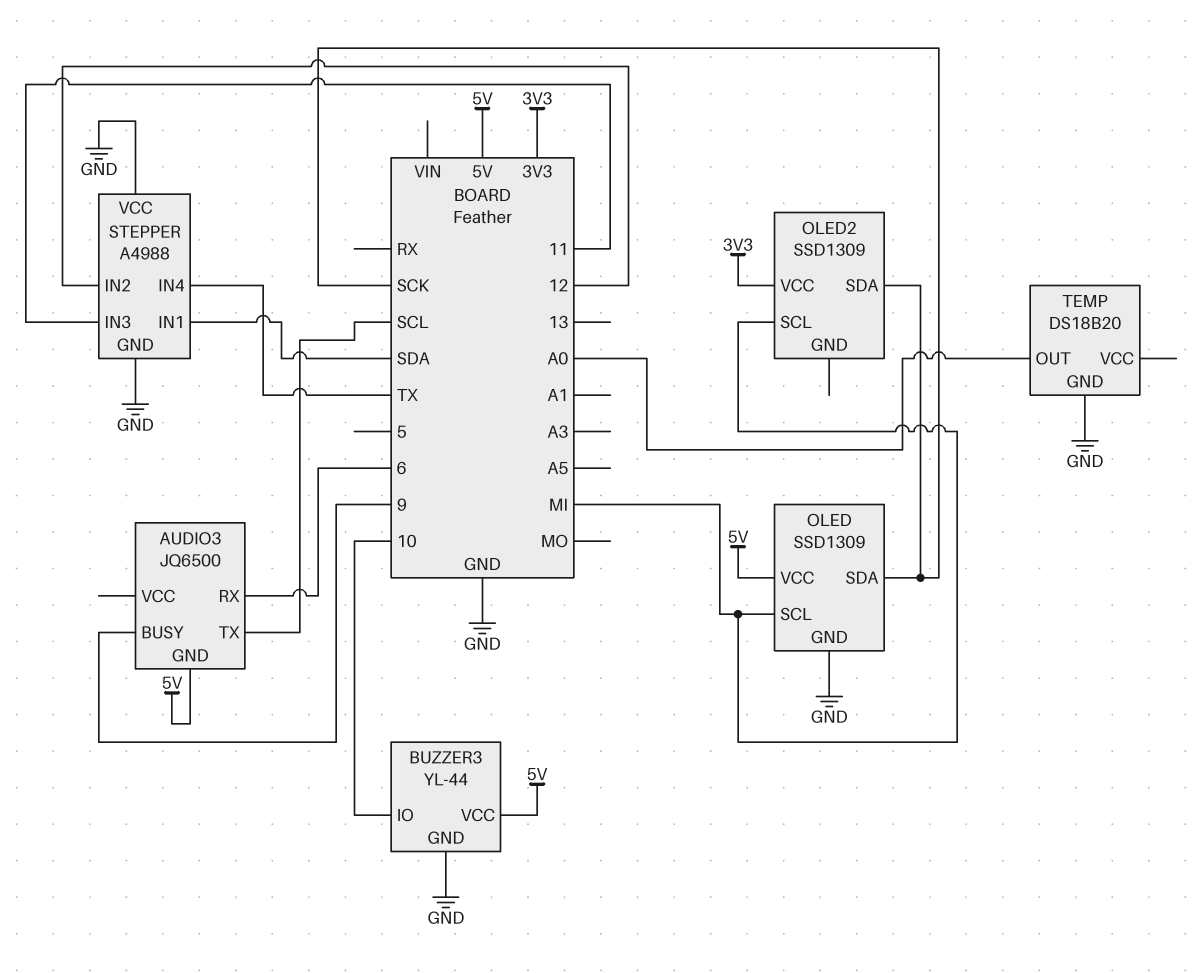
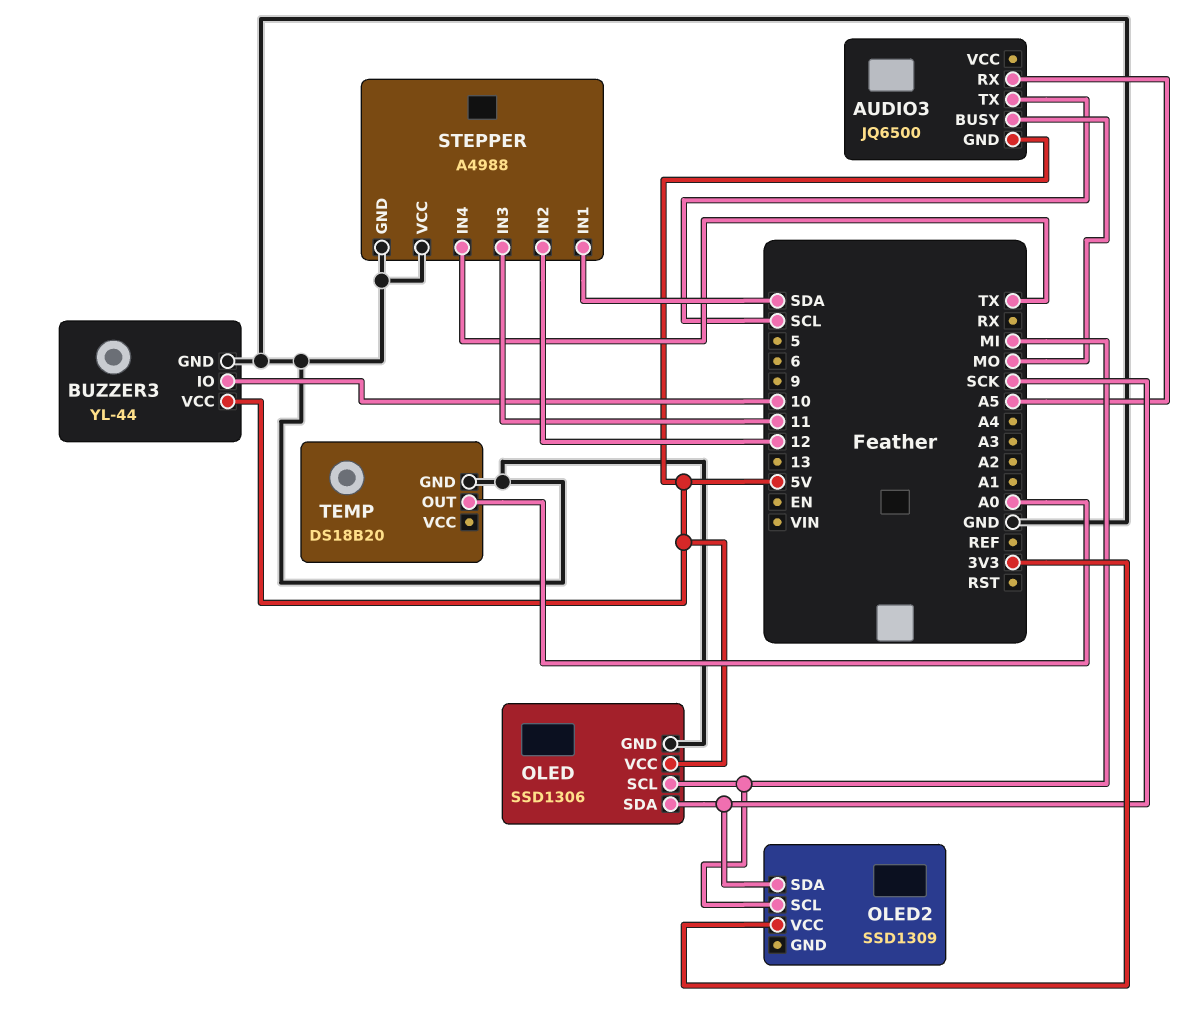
AUDIO3 pin BUSY: 9 -> MO
AUDIO3 pin RX: 6 -> A5
OLED: SSD1309 -> SSD1306

